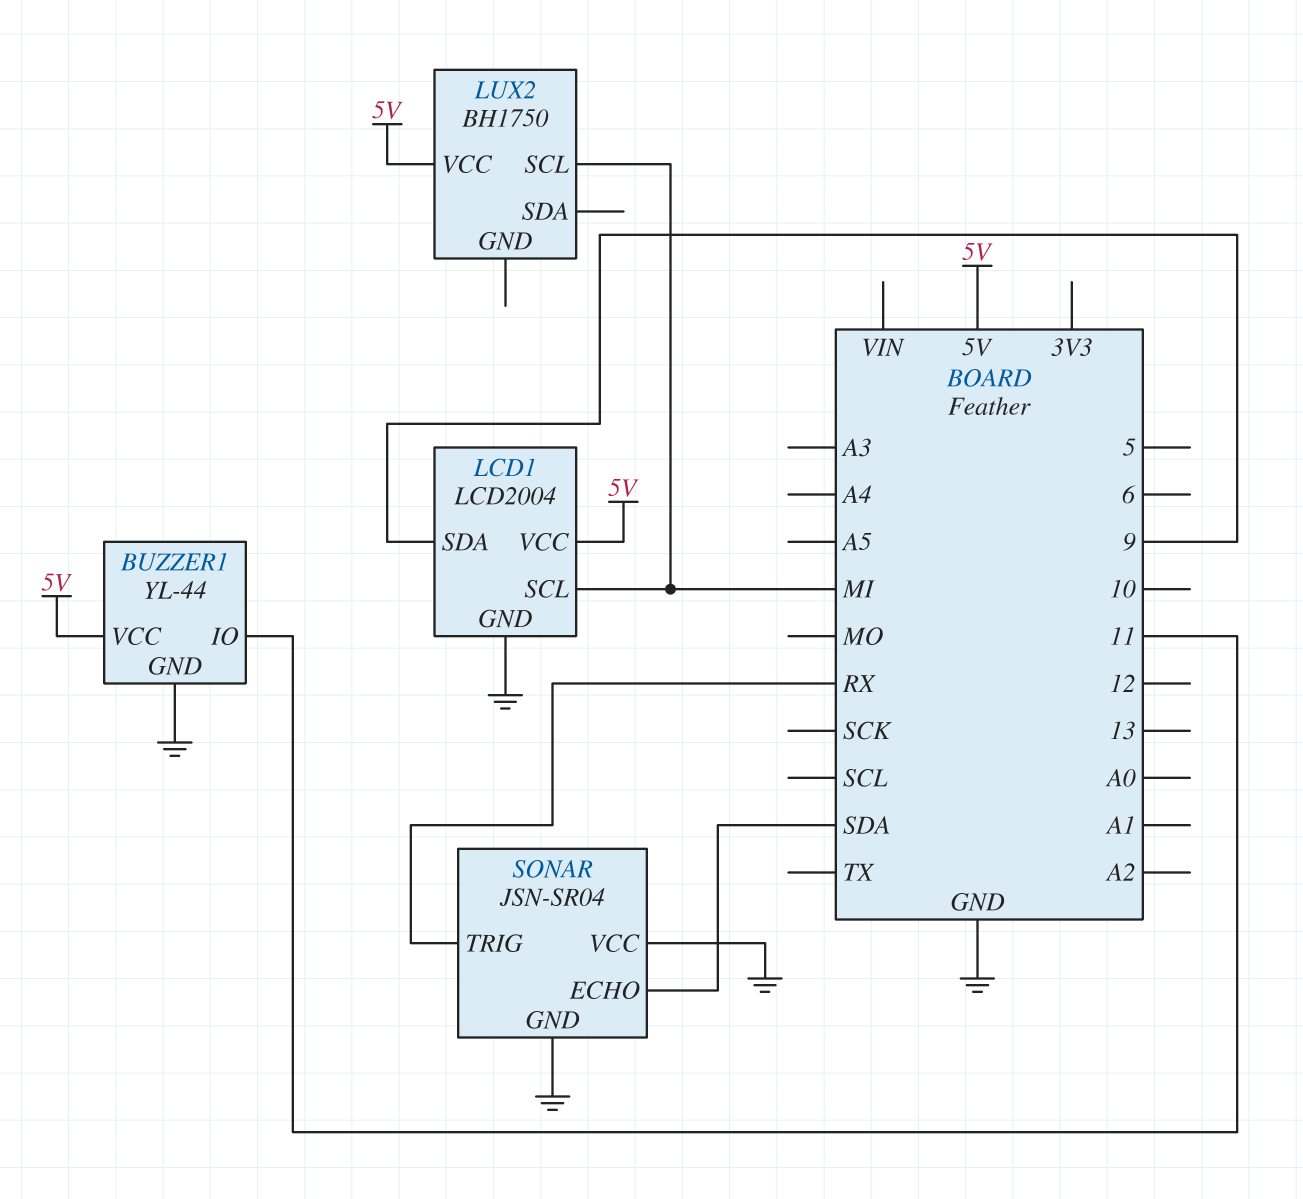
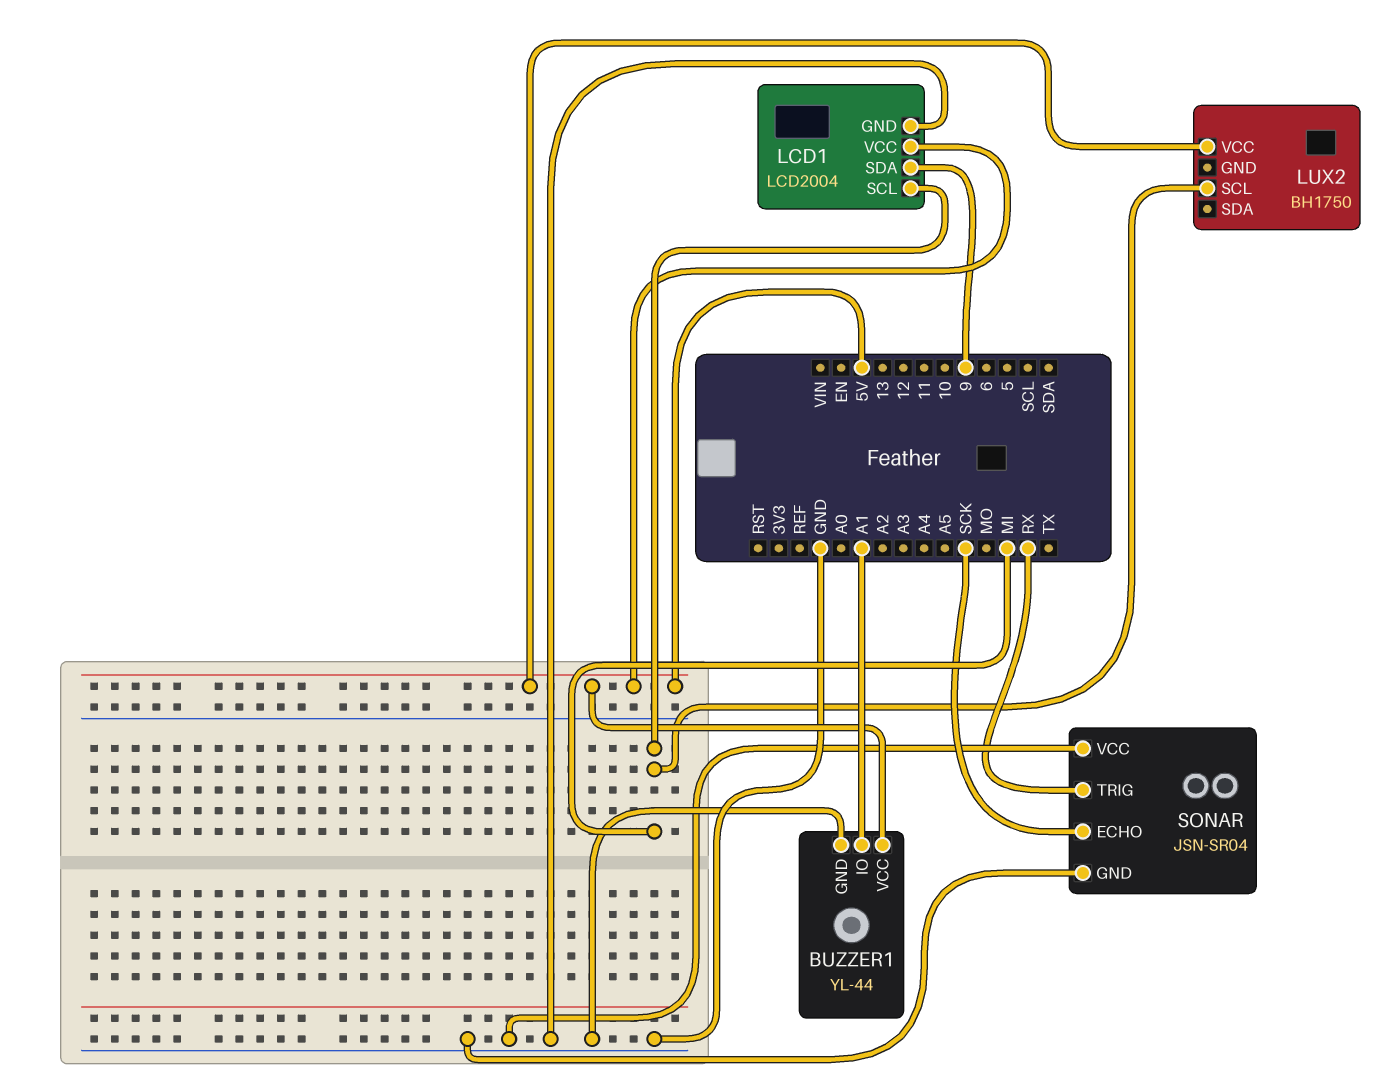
BUZZER1 pin IO: 11 -> A1
SONAR pin ECHO: SDA -> SCK

